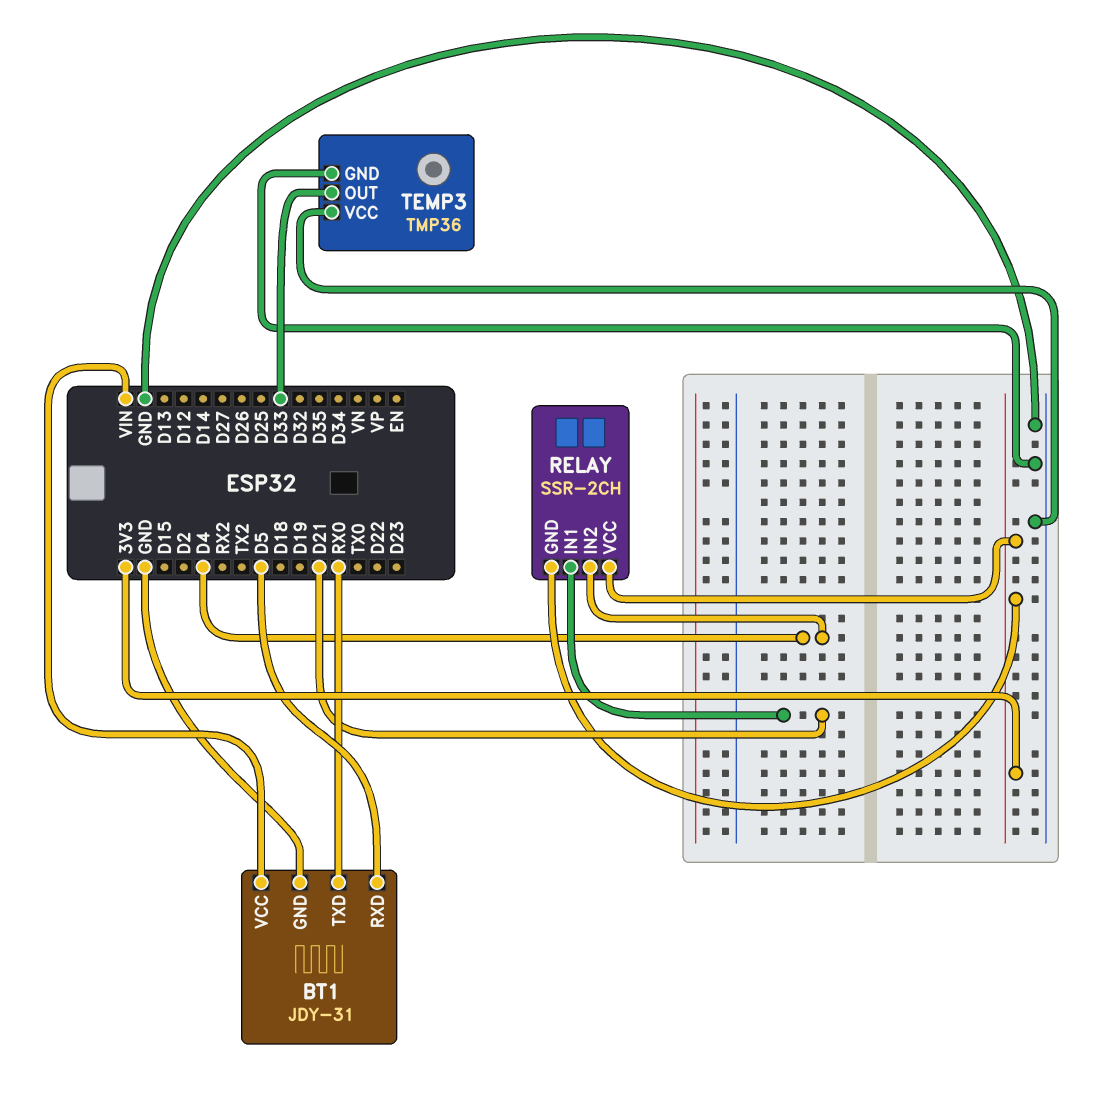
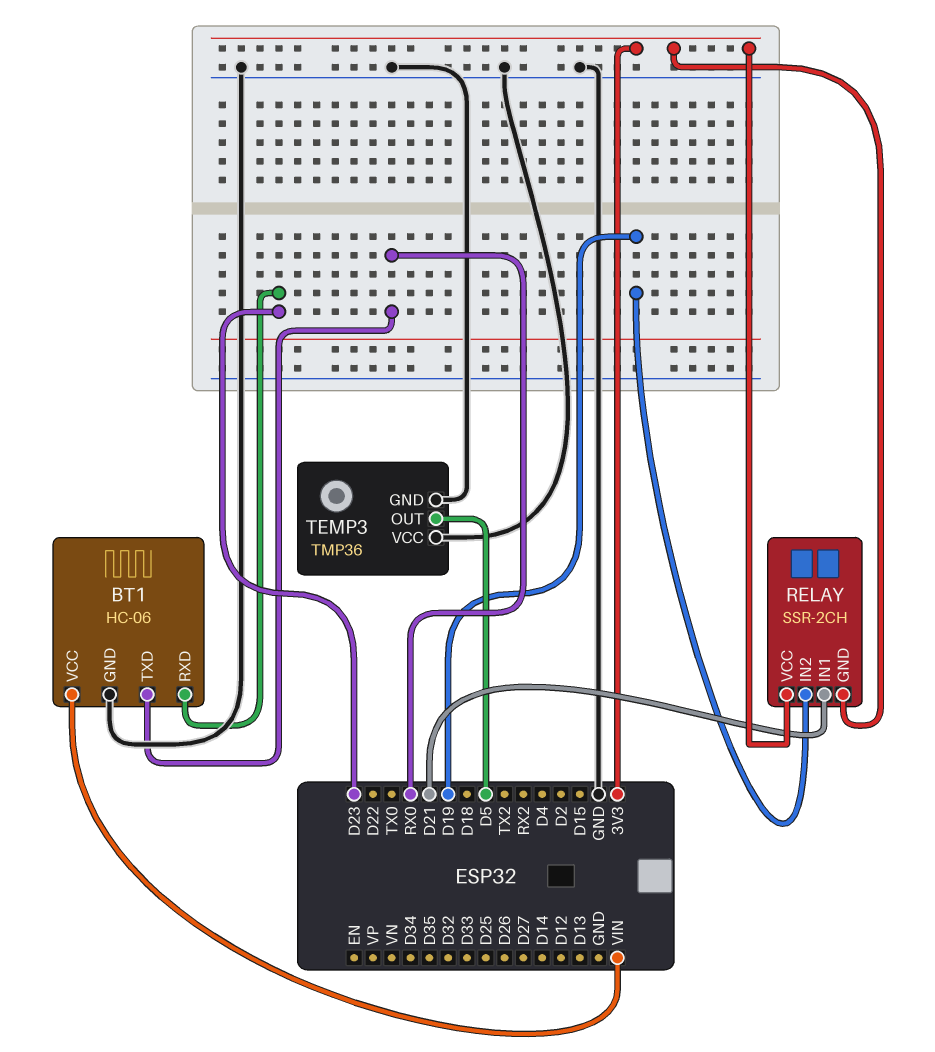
BT1: JDY-31 -> HC-06
BT1 pin RXD: D5 -> D23
RELAY pin IN2: D4 -> D19
TEMP3 pin OUT: D33 -> D5

